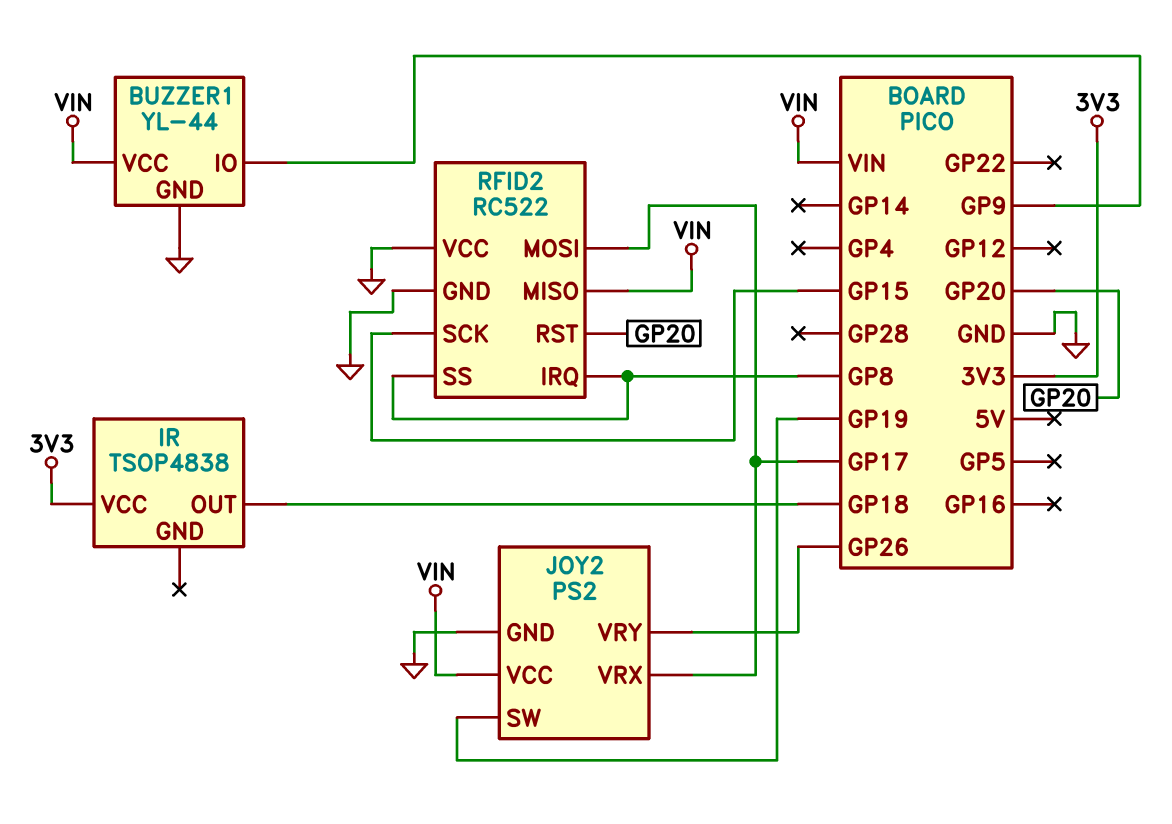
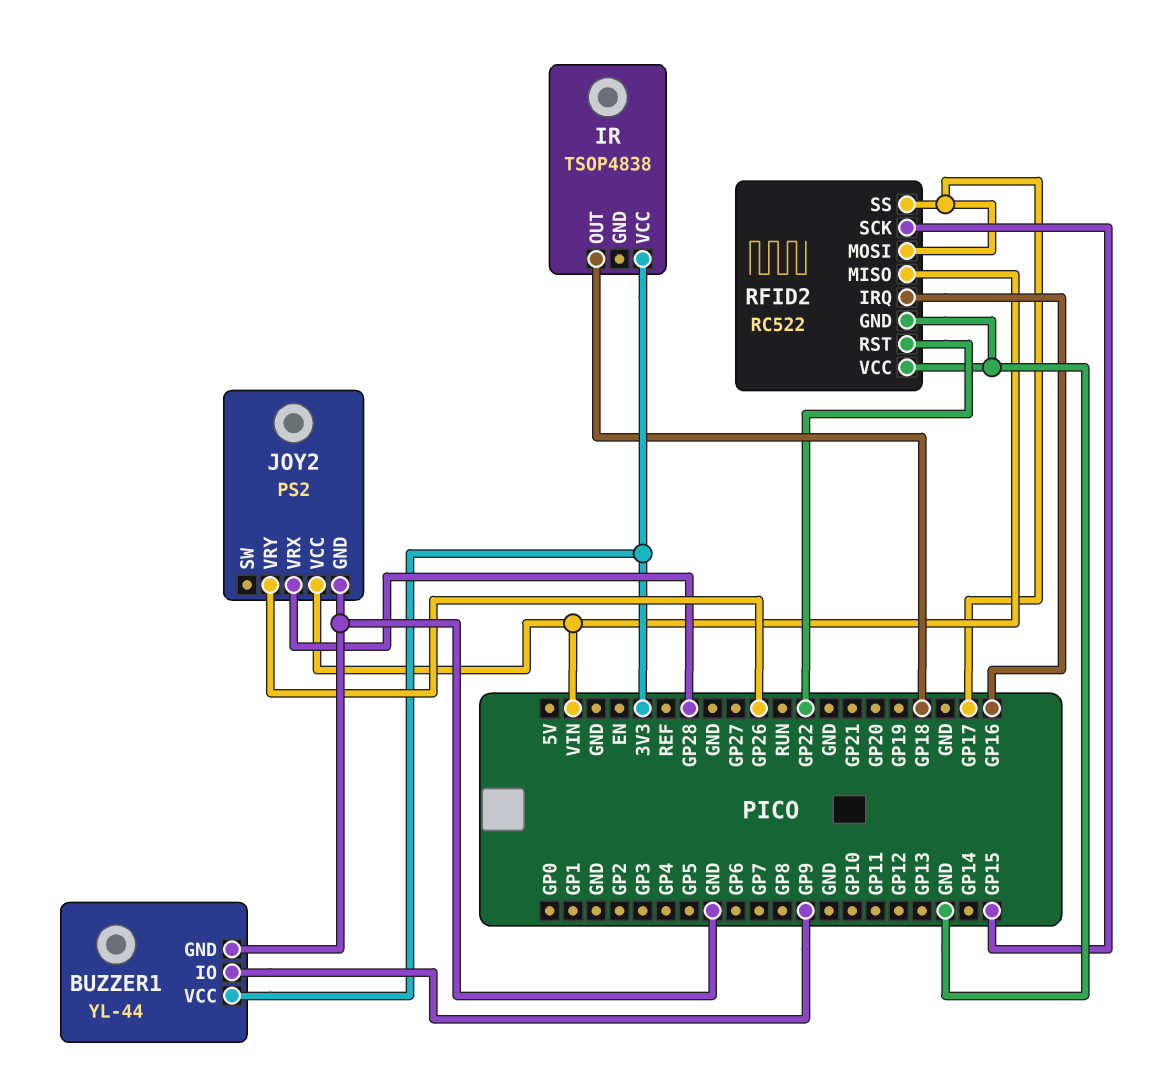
BUZZER1 pin VCC: VIN -> 3V3
JOY2 pin SW: GP19 -> none
JOY2 pin VRX: GP17 -> GP28
RFID2 pin IRQ: GP8 -> GP16
RFID2 pin RST: GP20 -> GP22
RFID2 pin SS: GP8 -> GP17

